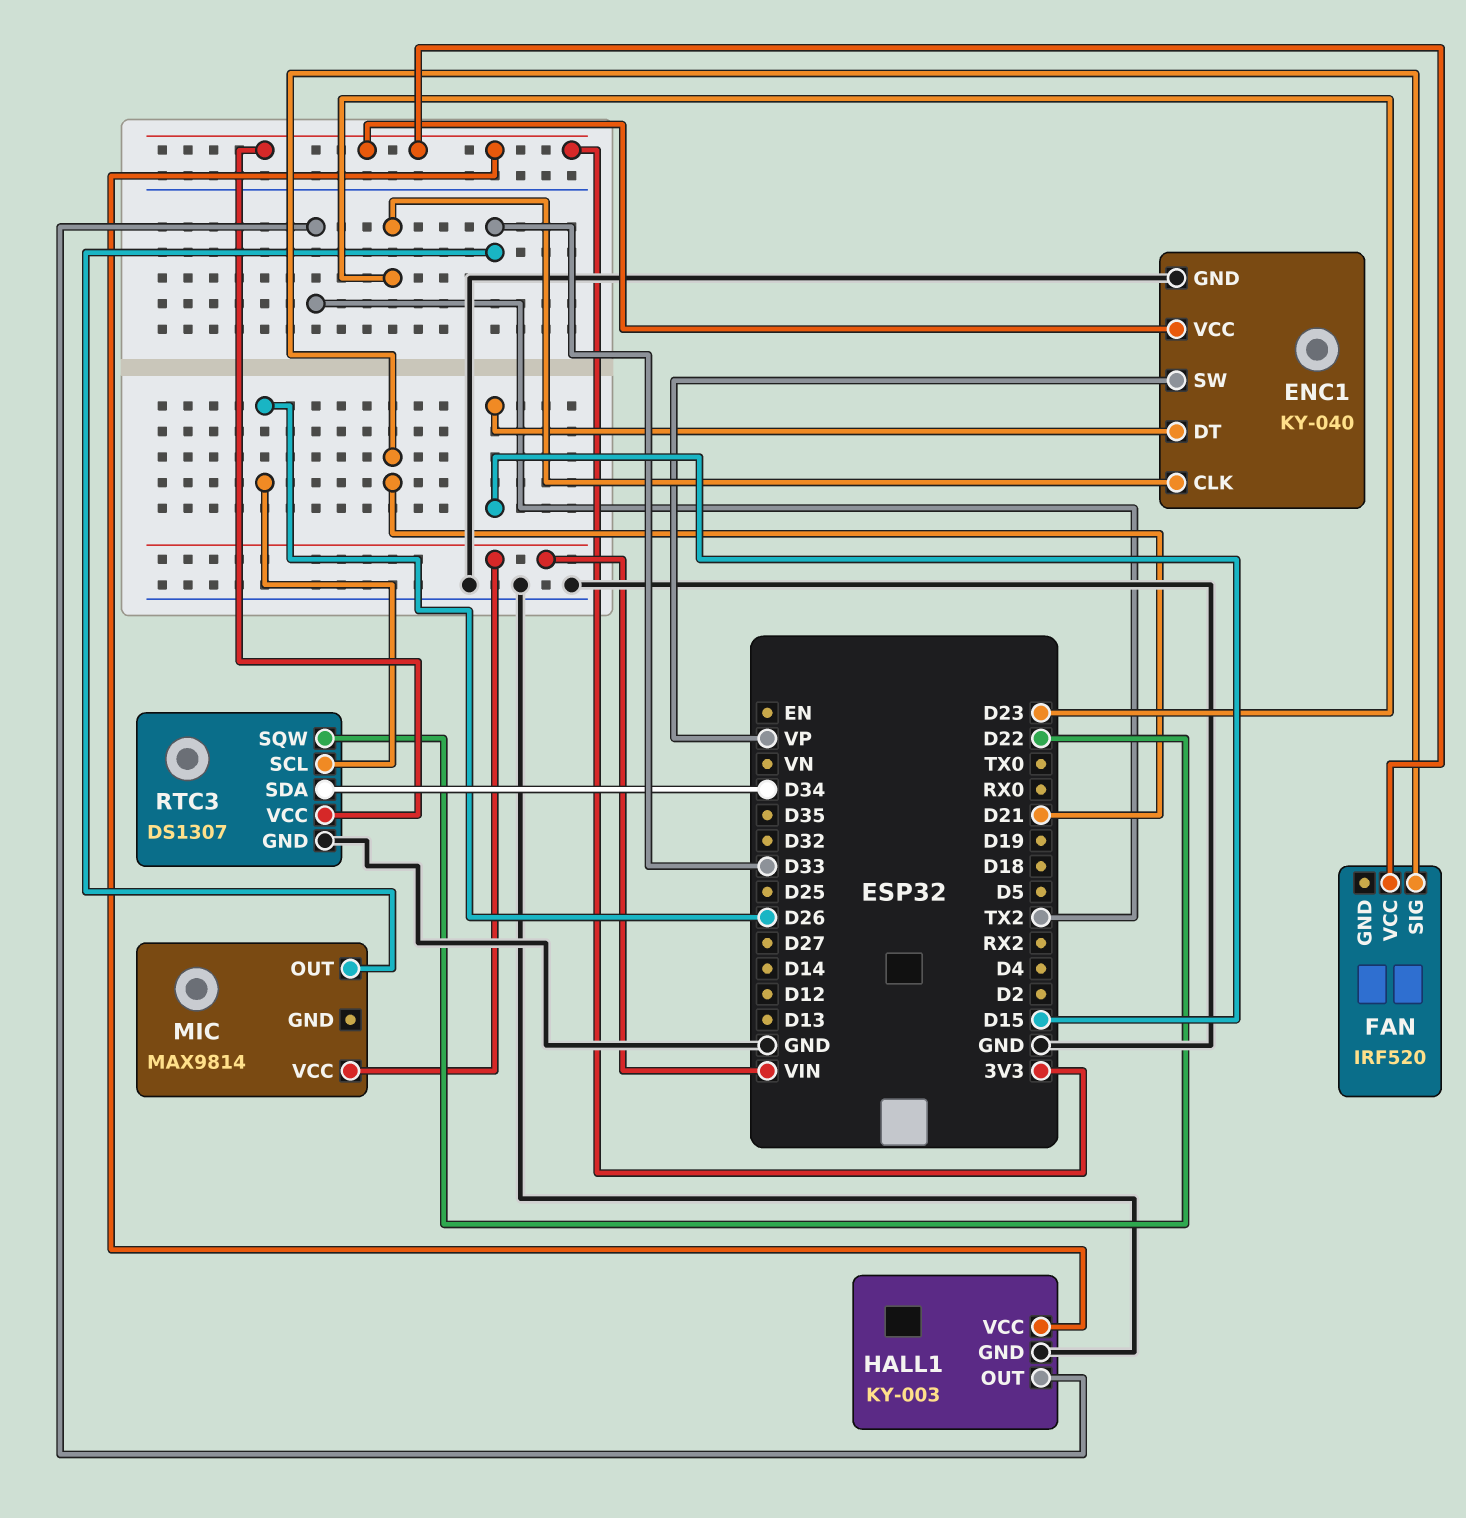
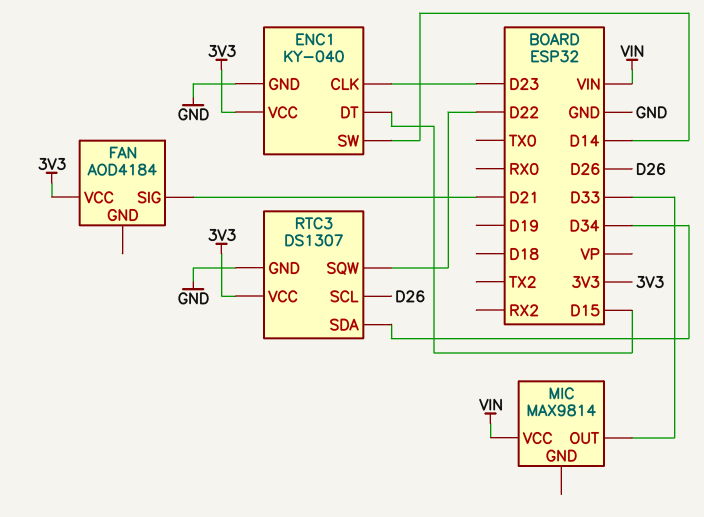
ENC1 pin SW: VP -> D14
FAN: IRF520 -> AOD4184
HALL1: KY-003 -> none
HALL1 pin GND: GND -> none
HALL1 pin OUT: TX2 -> none
HALL1 pin VCC: 3V3 -> none

